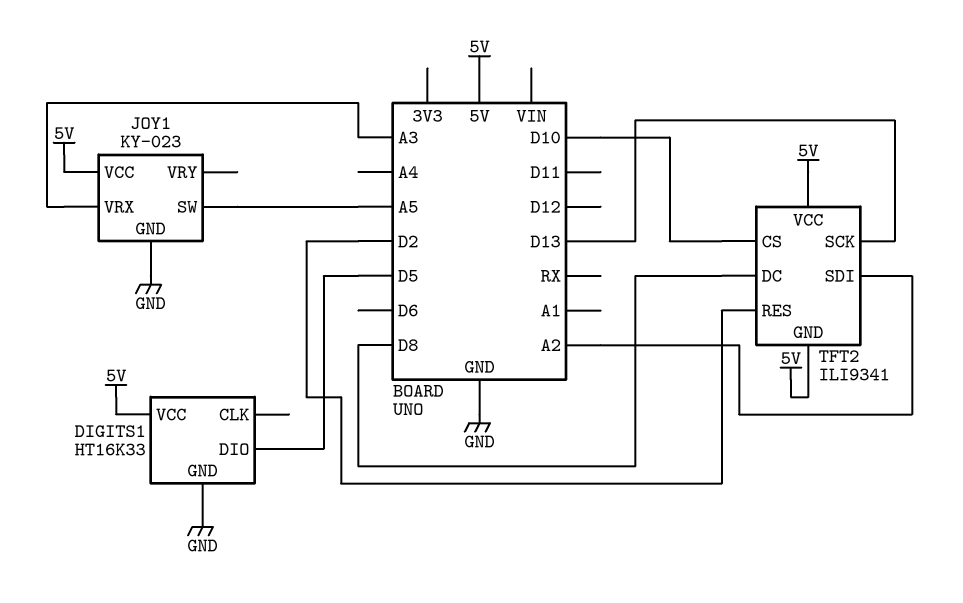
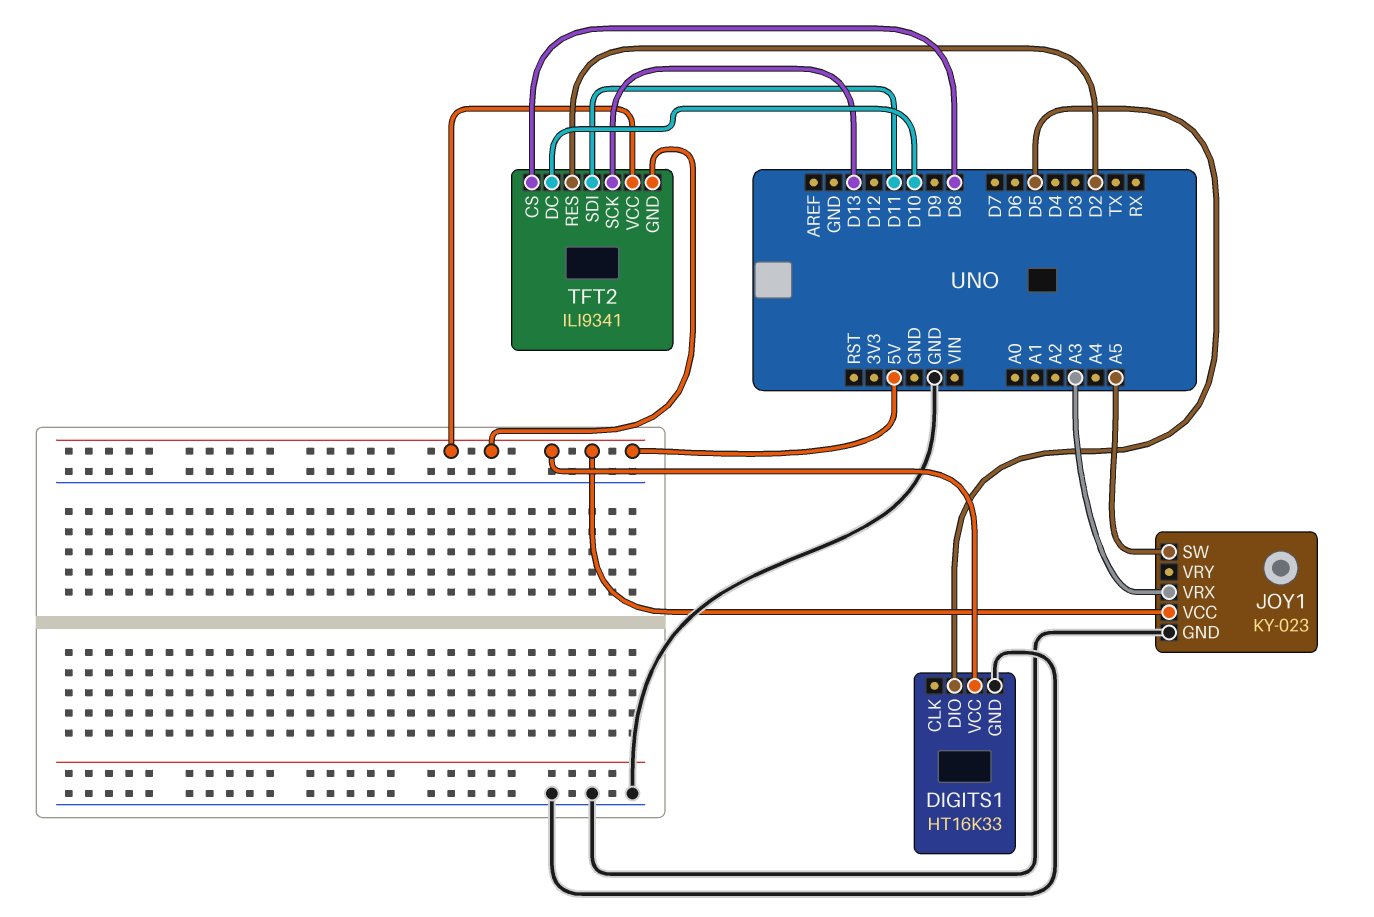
TFT2 pin CS: D10 -> D8
TFT2 pin DC: D8 -> D10
TFT2 pin SDI: A2 -> D11

